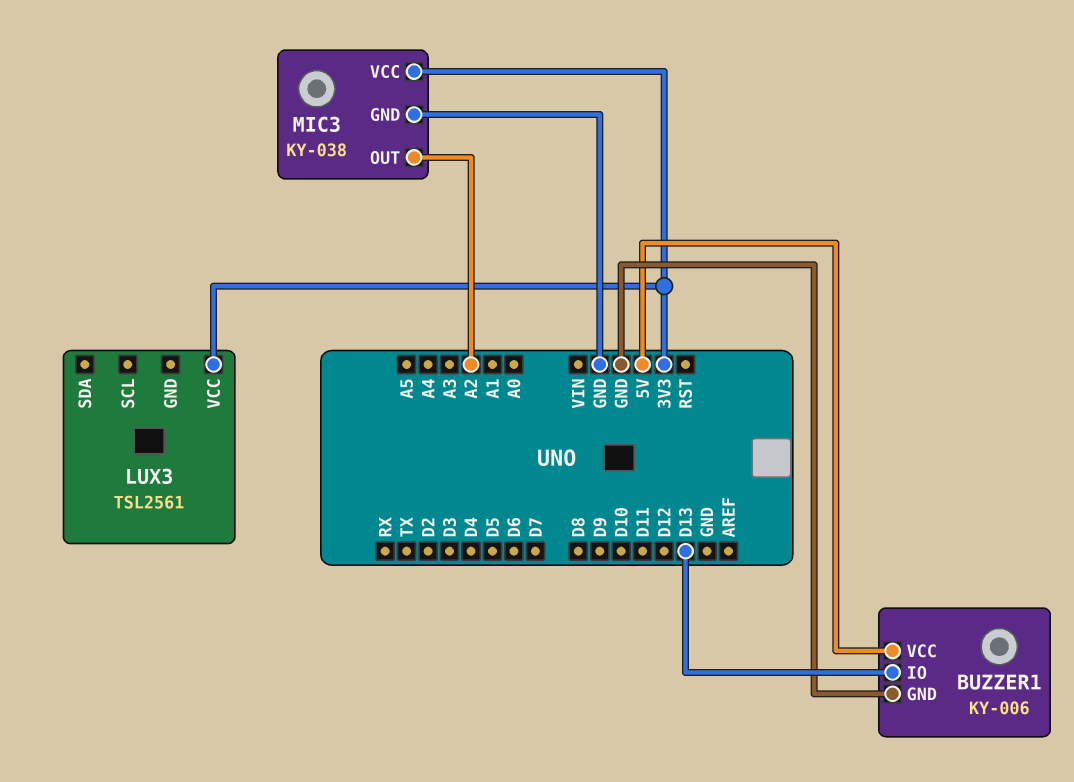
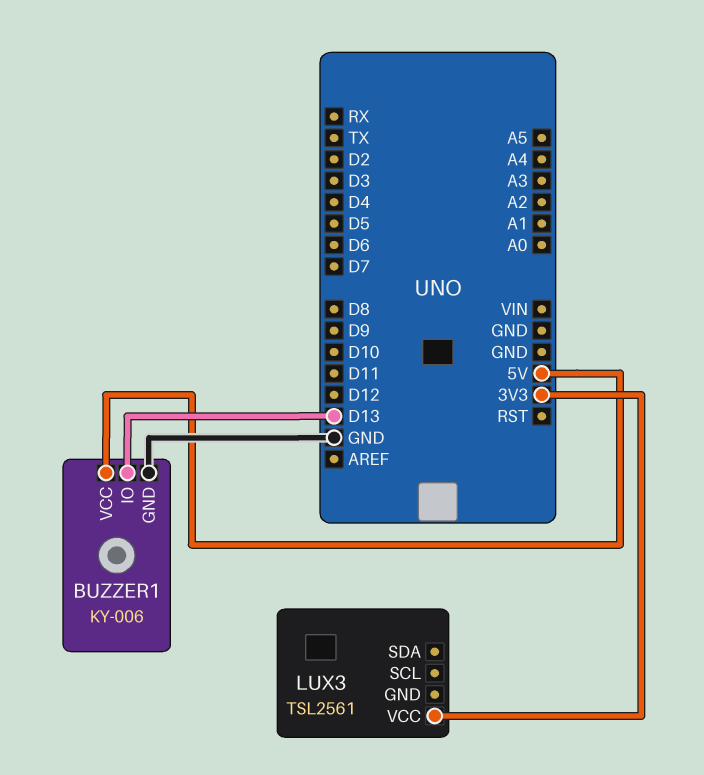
MIC3: KY-038 -> none
MIC3 pin GND: GND -> none
MIC3 pin OUT: A2 -> none
MIC3 pin VCC: 3V3 -> none

